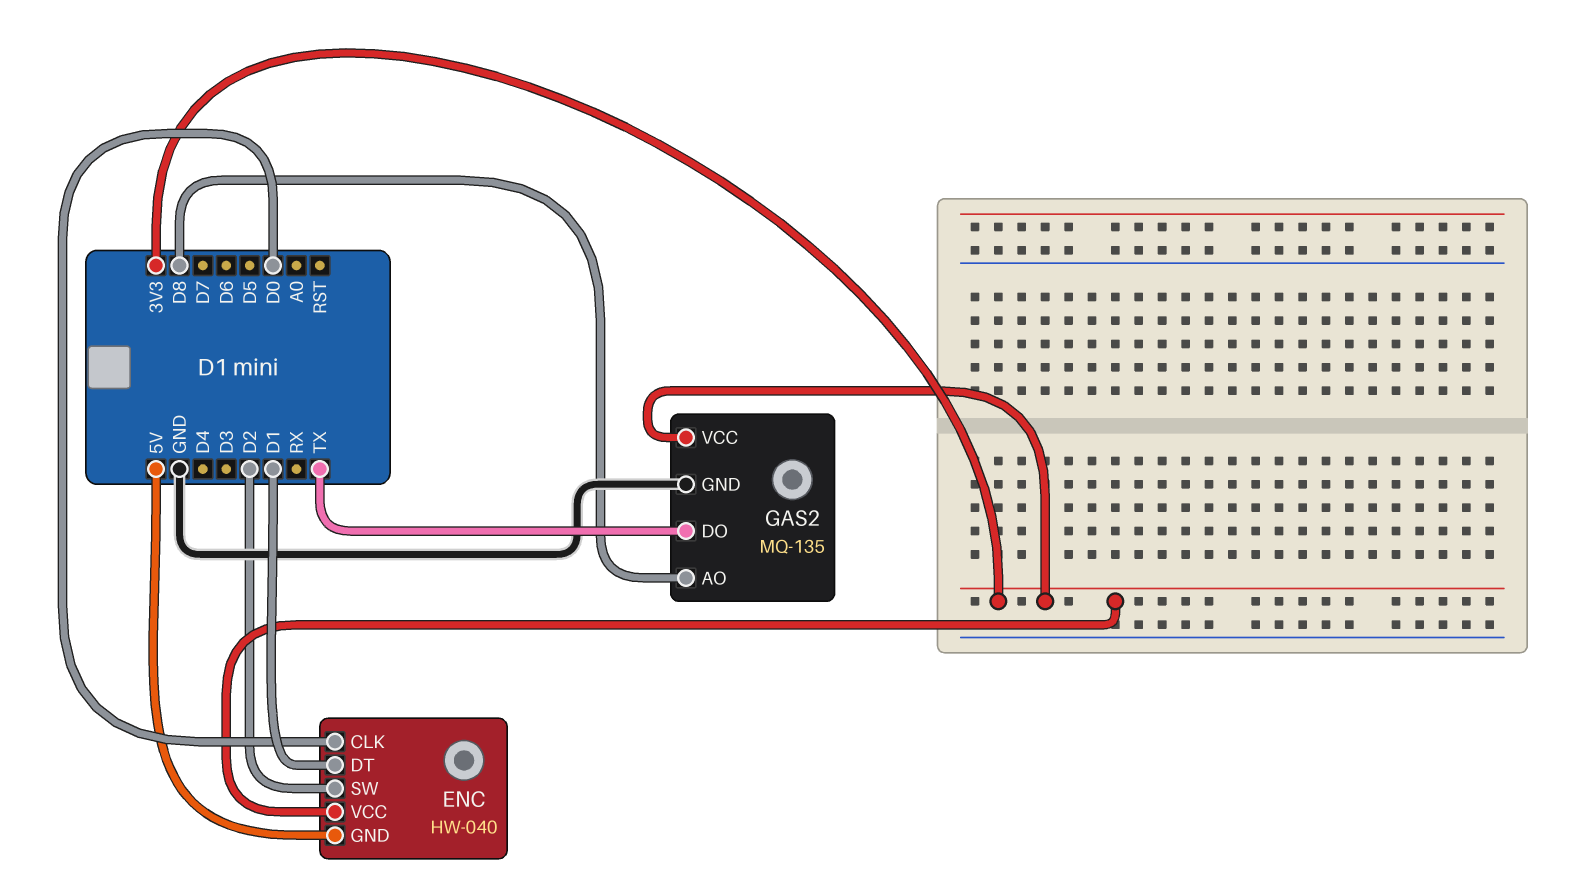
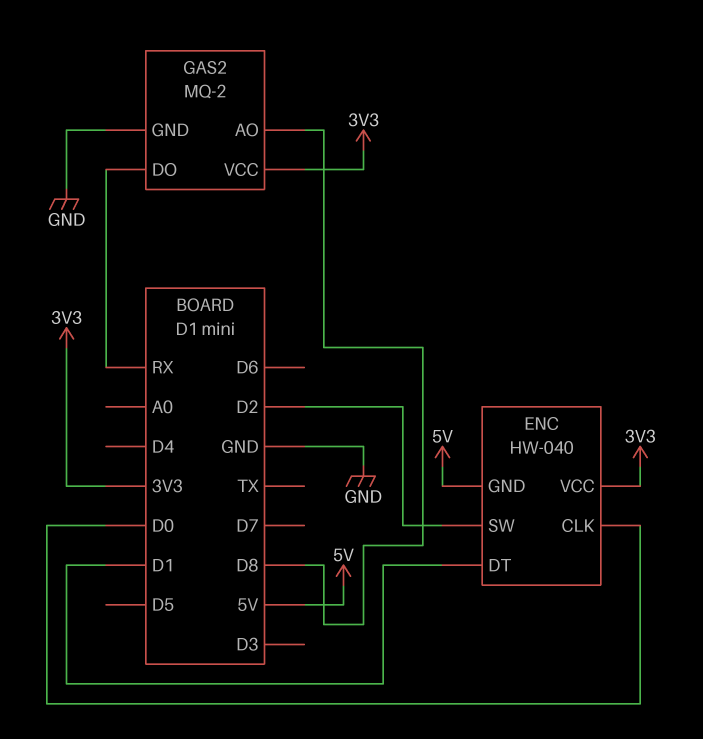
GAS2: MQ-135 -> MQ-2
GAS2 pin DO: TX -> RX

